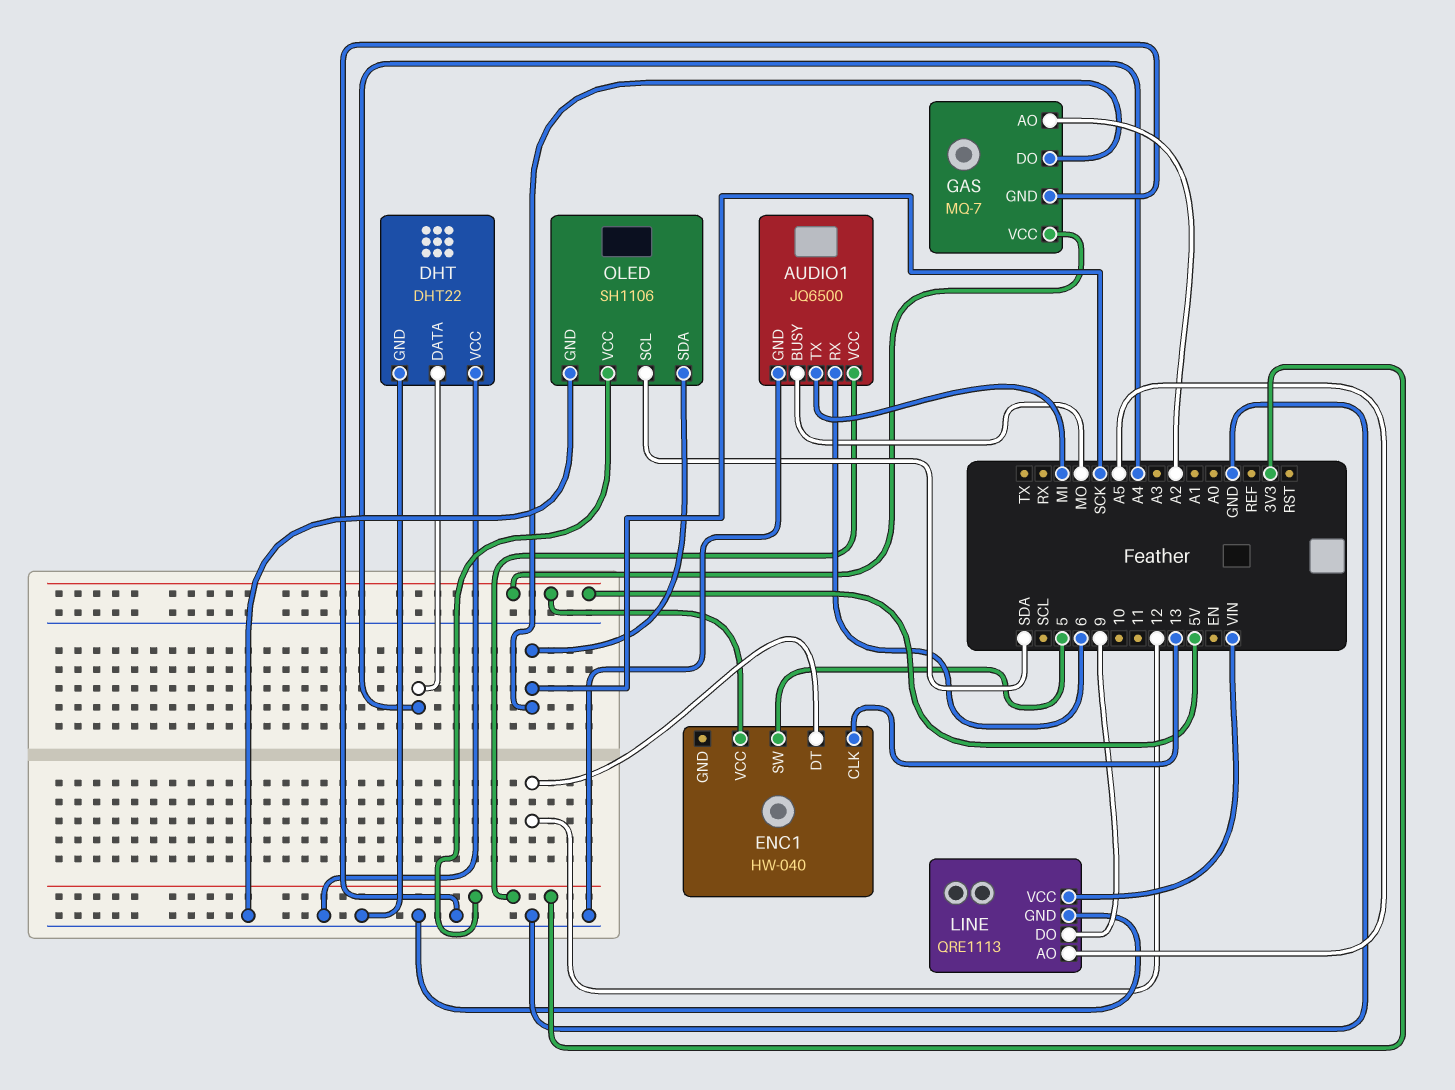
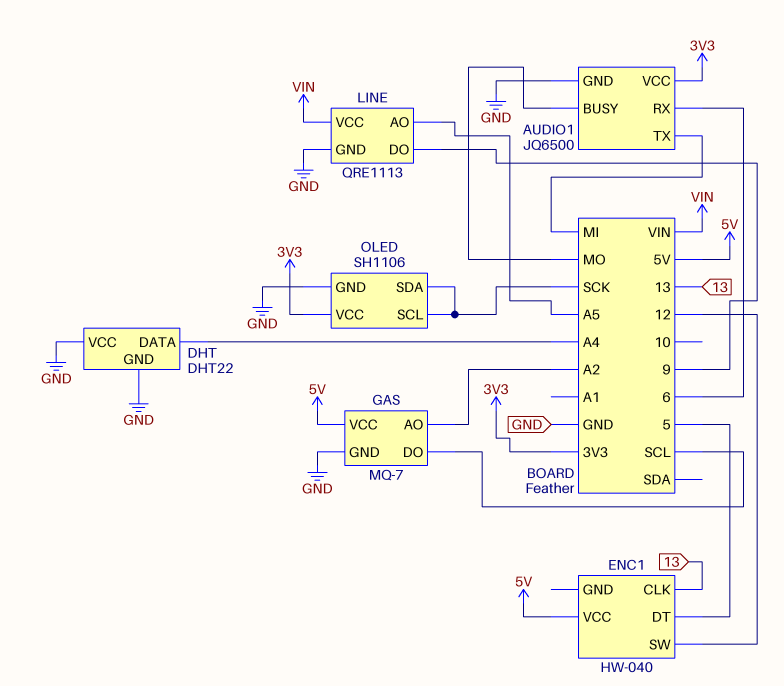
ENC1 pin DT: 12 -> 5
ENC1 pin SW: 5 -> 12
GAS pin DO: SCK -> SCL
OLED pin SCL: SDA -> SCK

